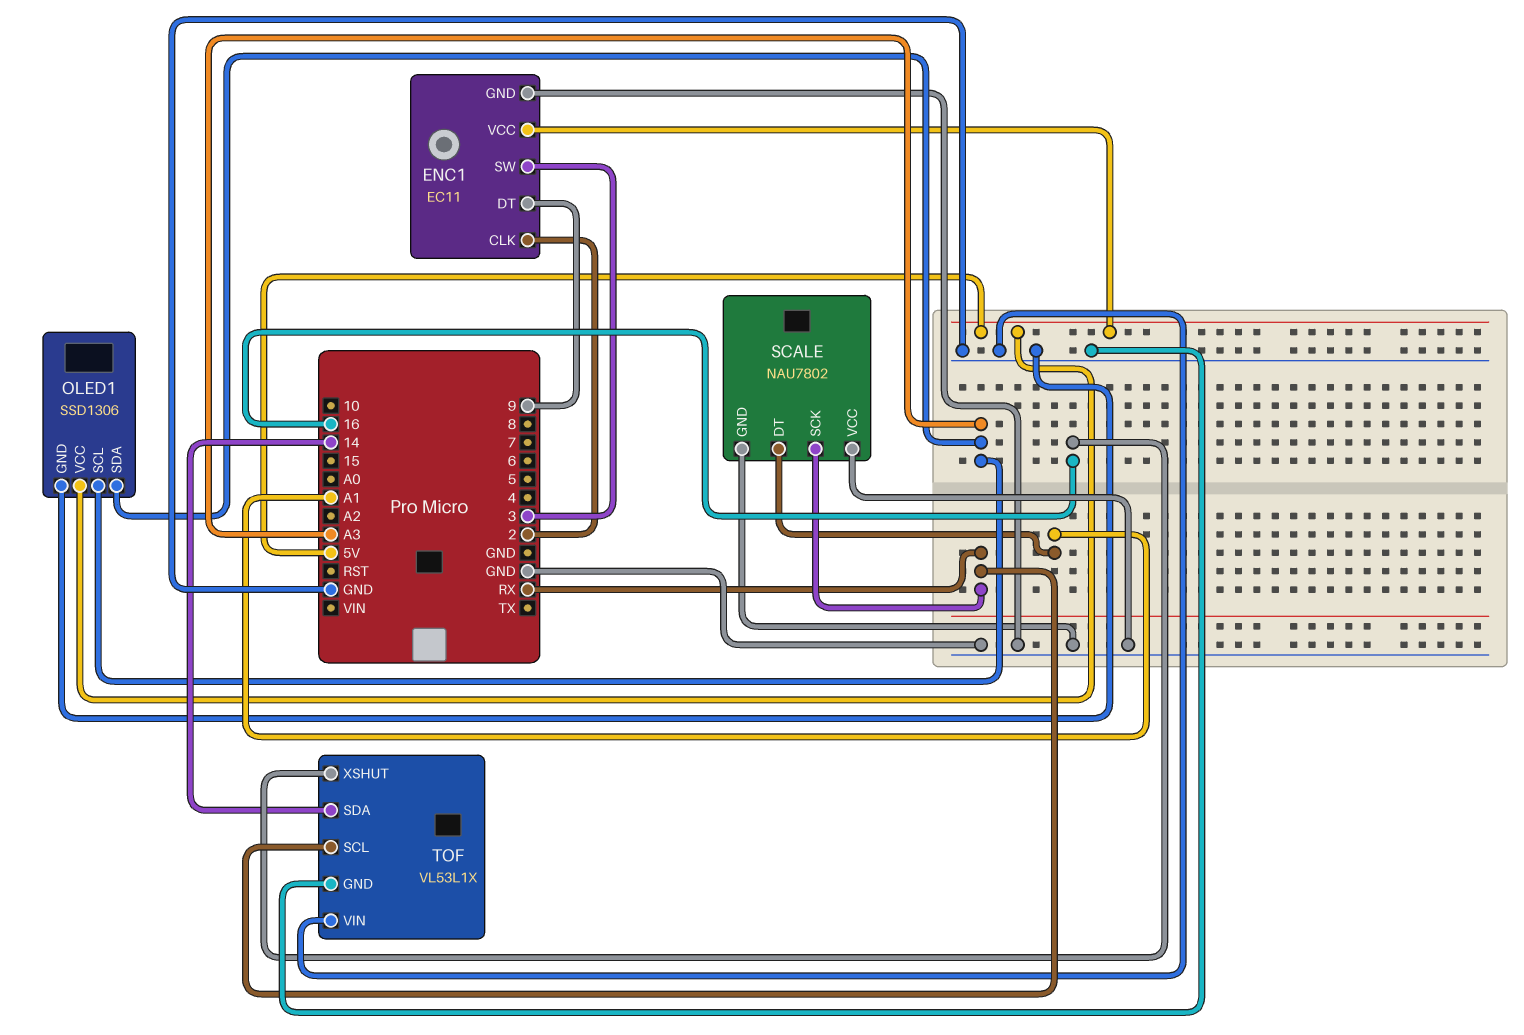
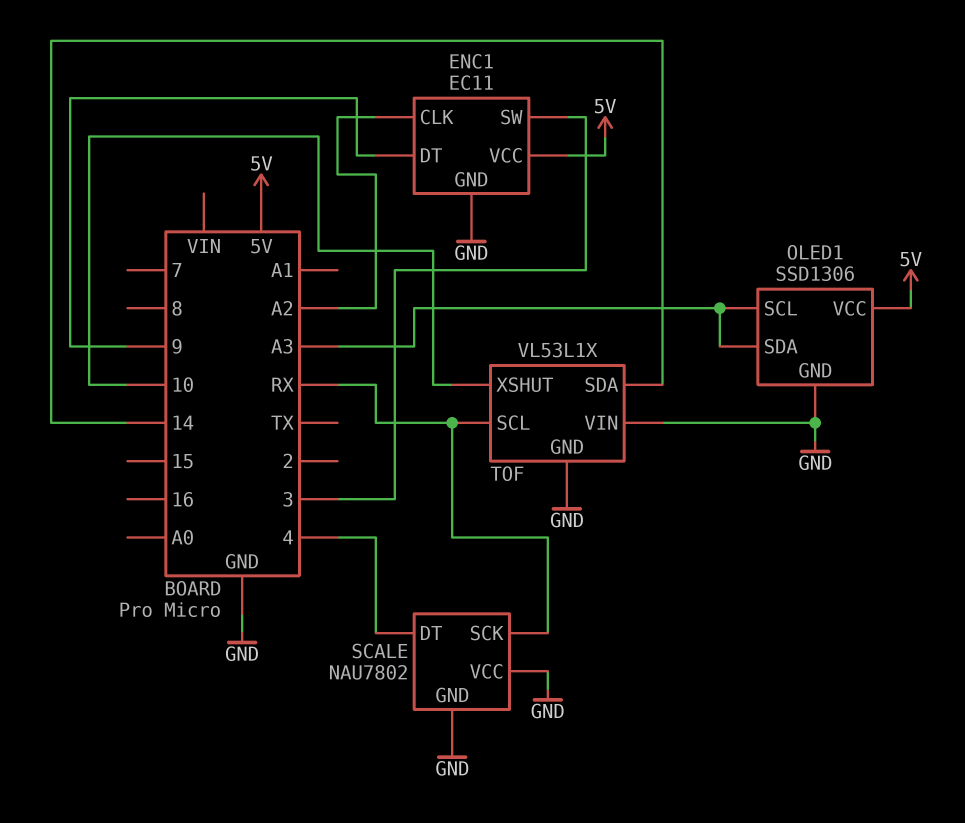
ENC1 pin CLK: 2 -> A2
SCALE pin DT: A1 -> 4
TOF pin XSHUT: 16 -> 10

